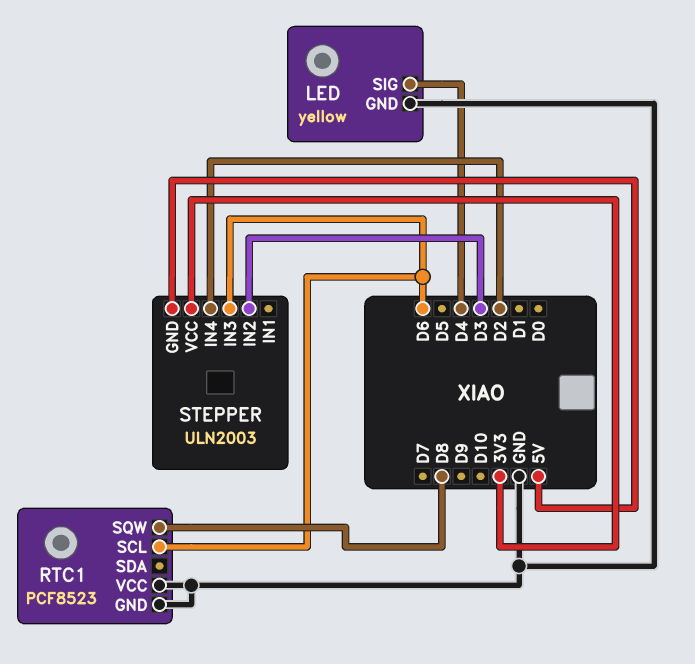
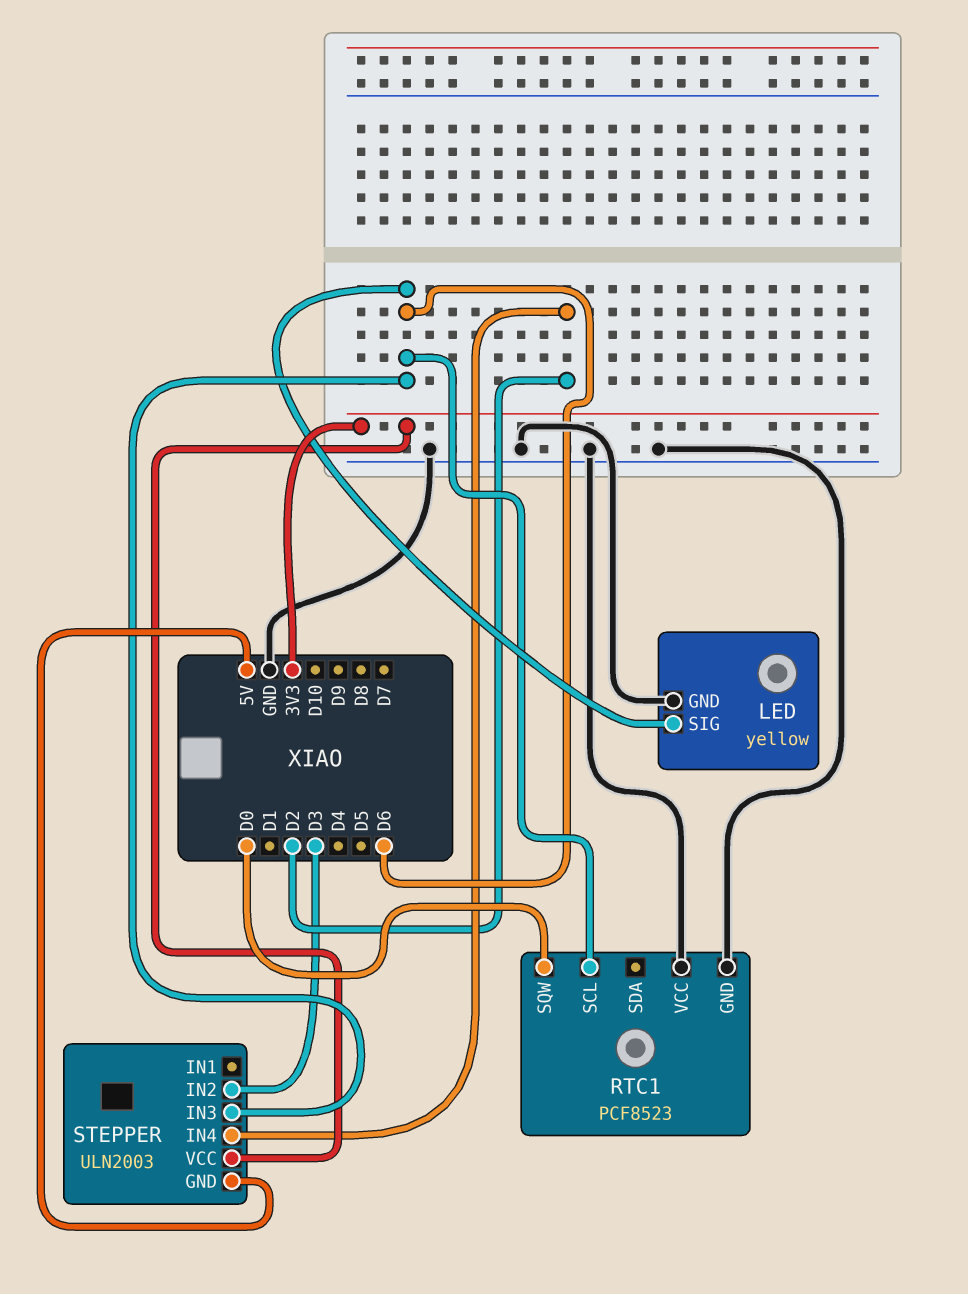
LED pin SIG: D4 -> D6
RTC1 pin SQW: D8 -> D0

